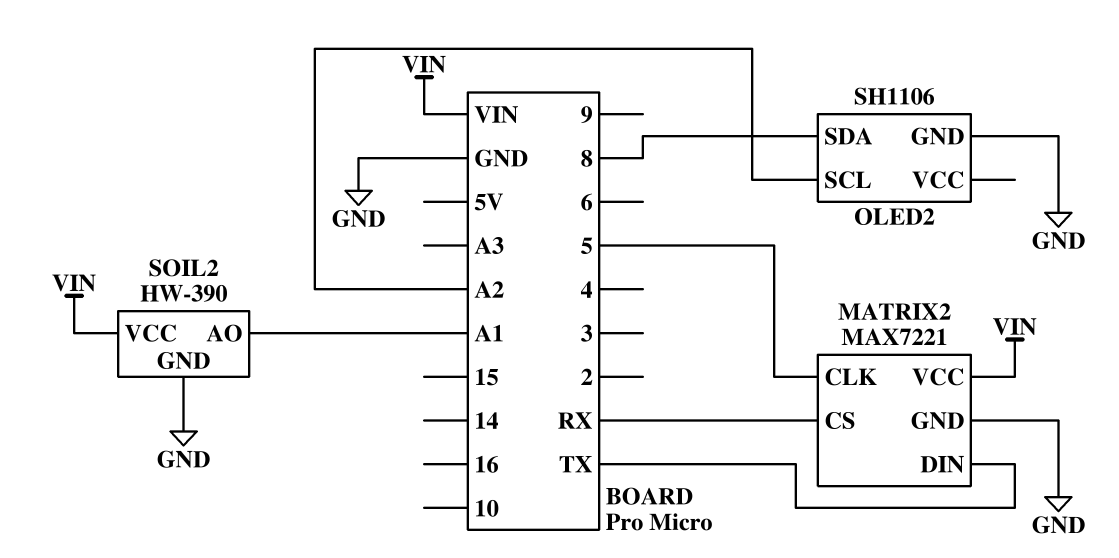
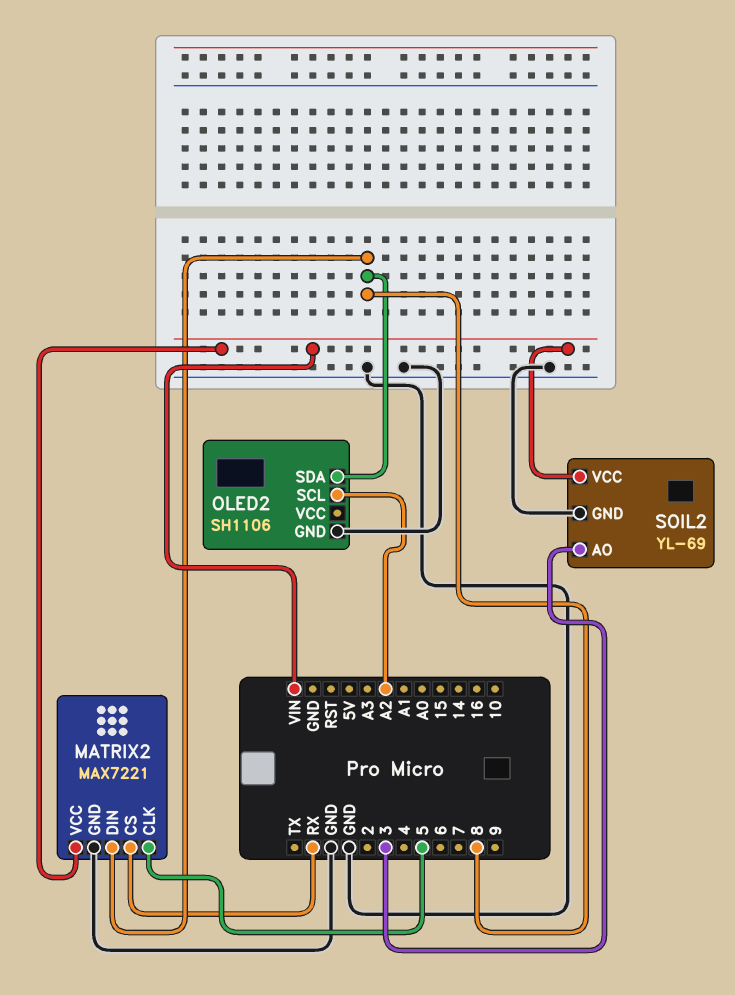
MATRIX2 pin DIN: TX -> 8
SOIL2: HW-390 -> YL-69
SOIL2 pin AO: A1 -> 3

